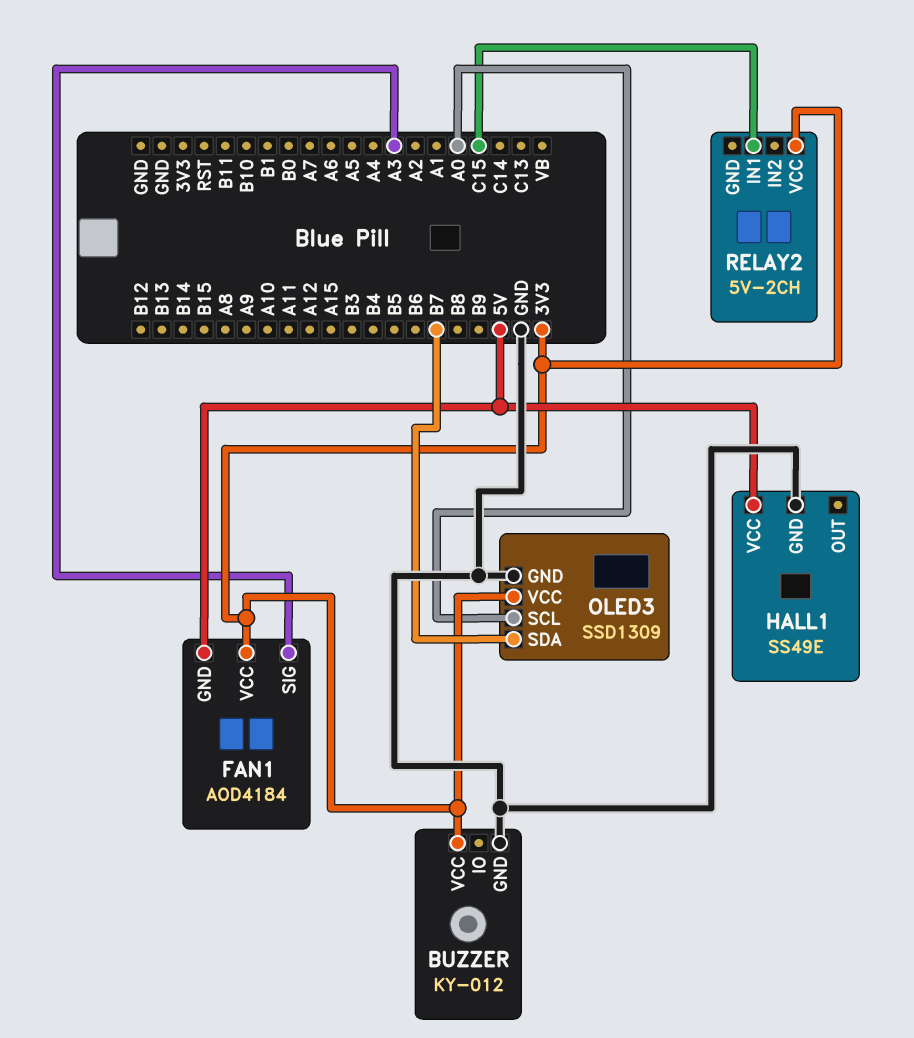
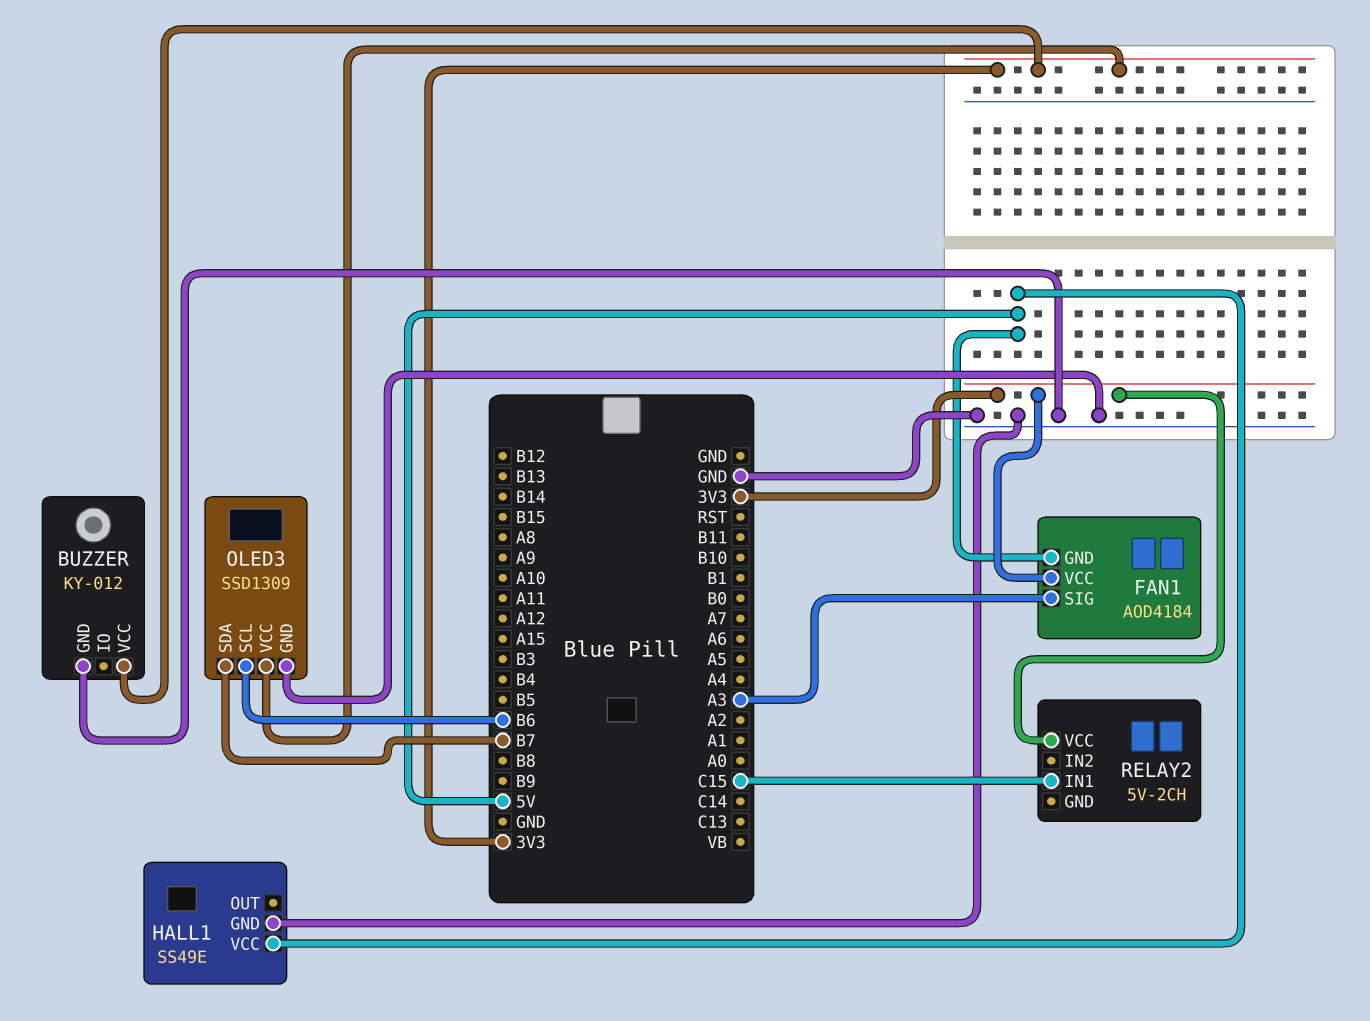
OLED3 pin SCL: A0 -> B6

